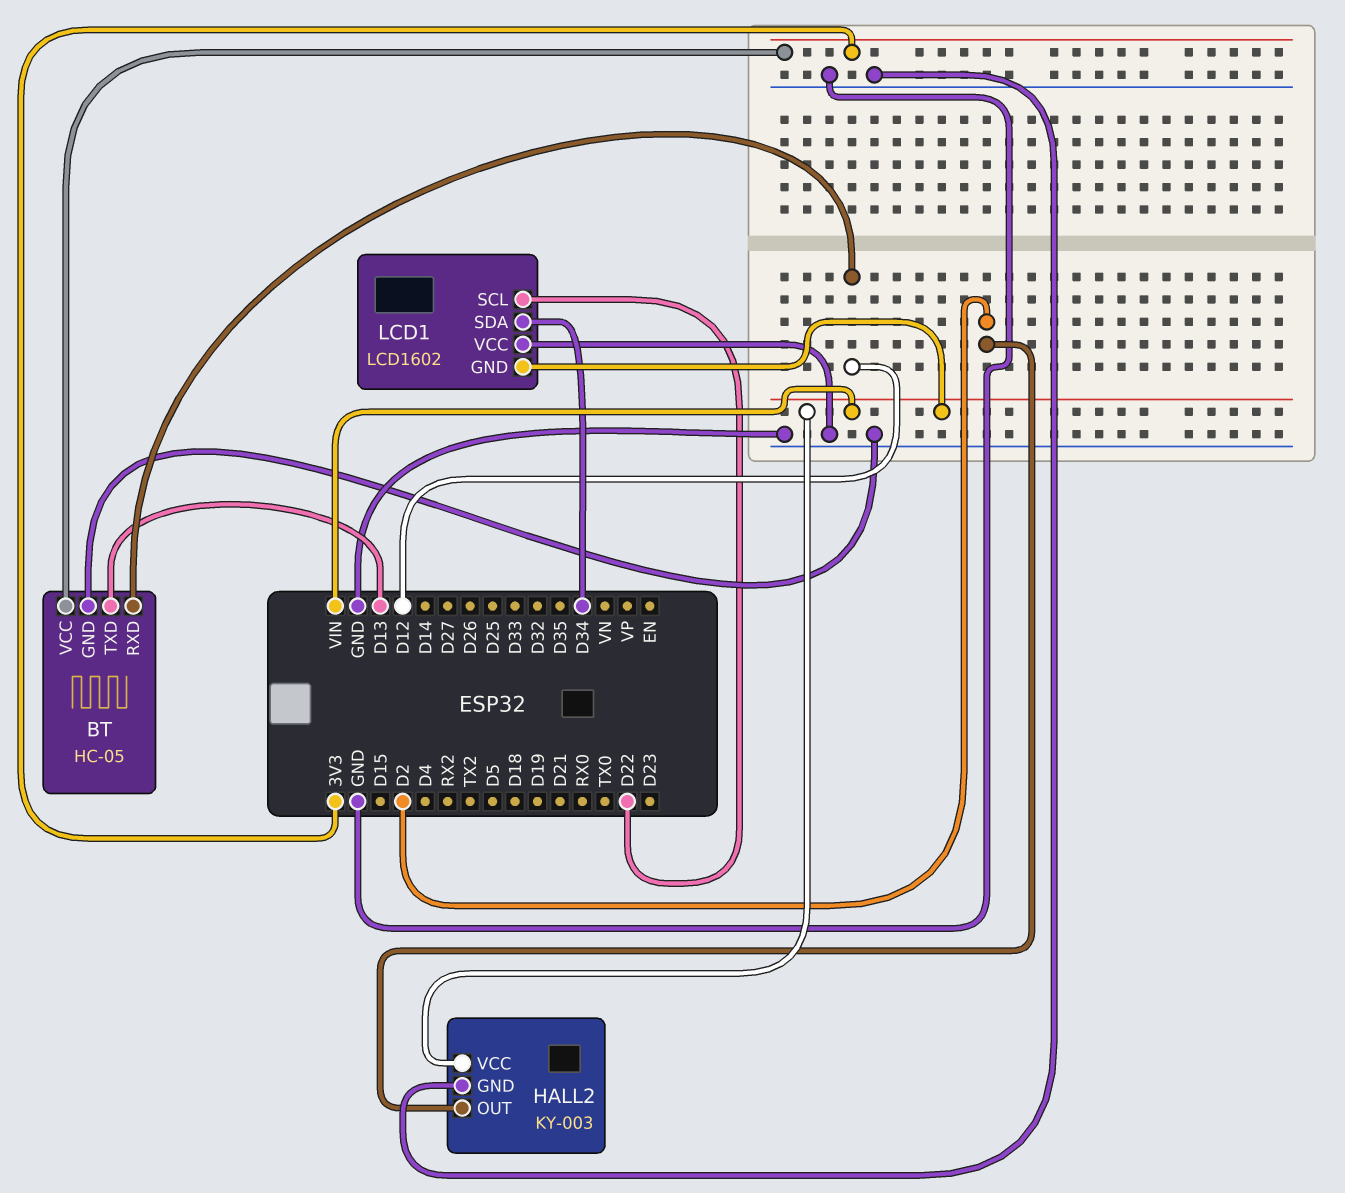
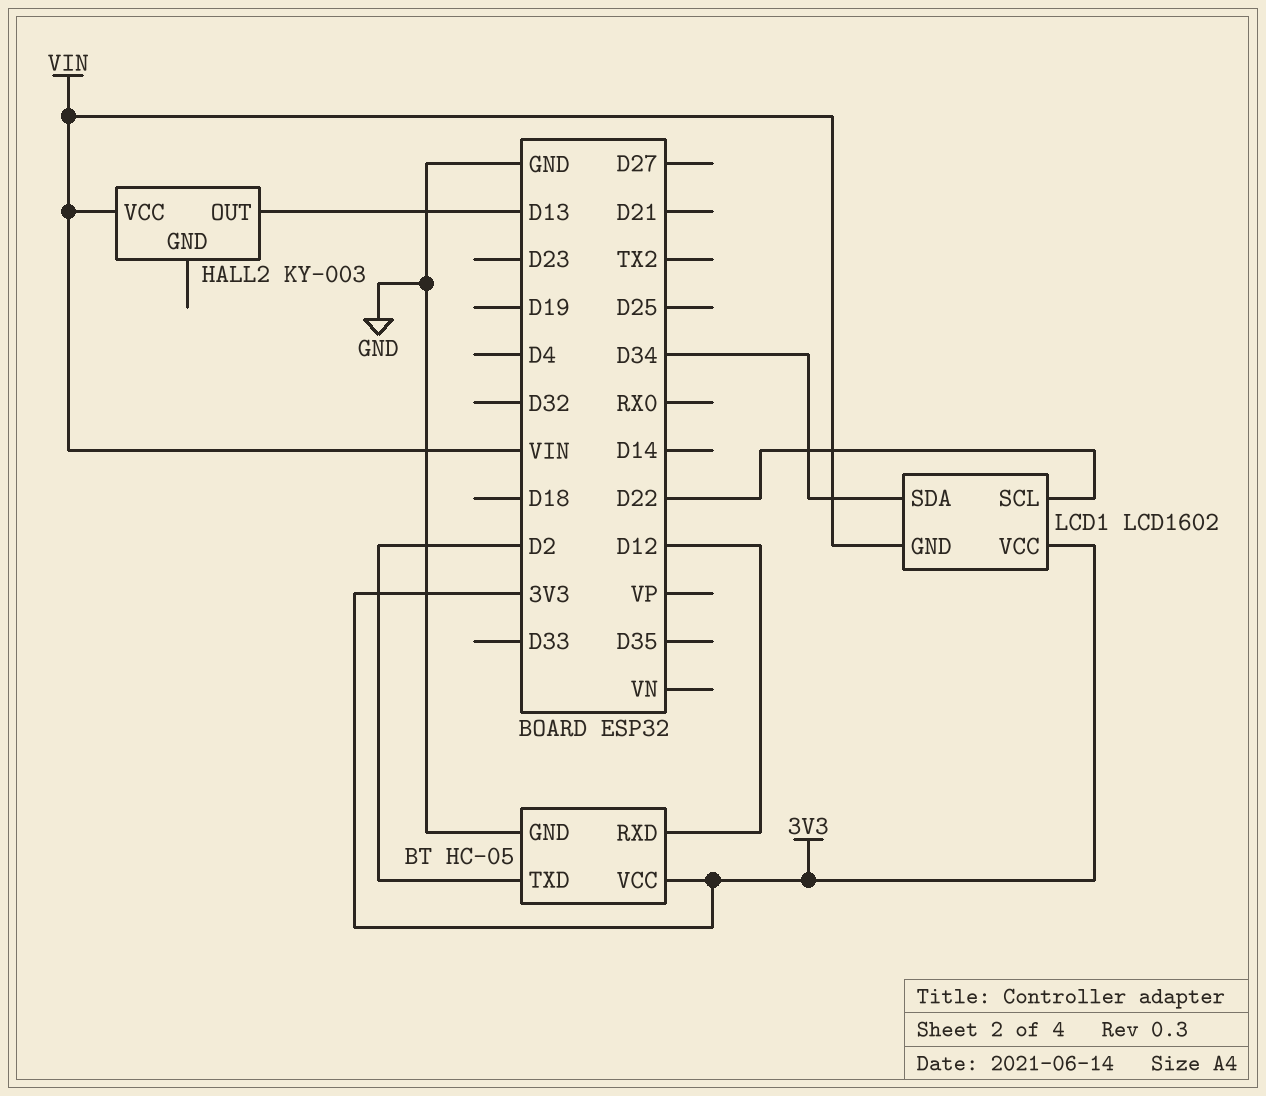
BT pin TXD: D13 -> D2
HALL2 pin GND: GND -> none
HALL2 pin OUT: D2 -> D13
LCD1 pin VCC: GND -> 3V3

